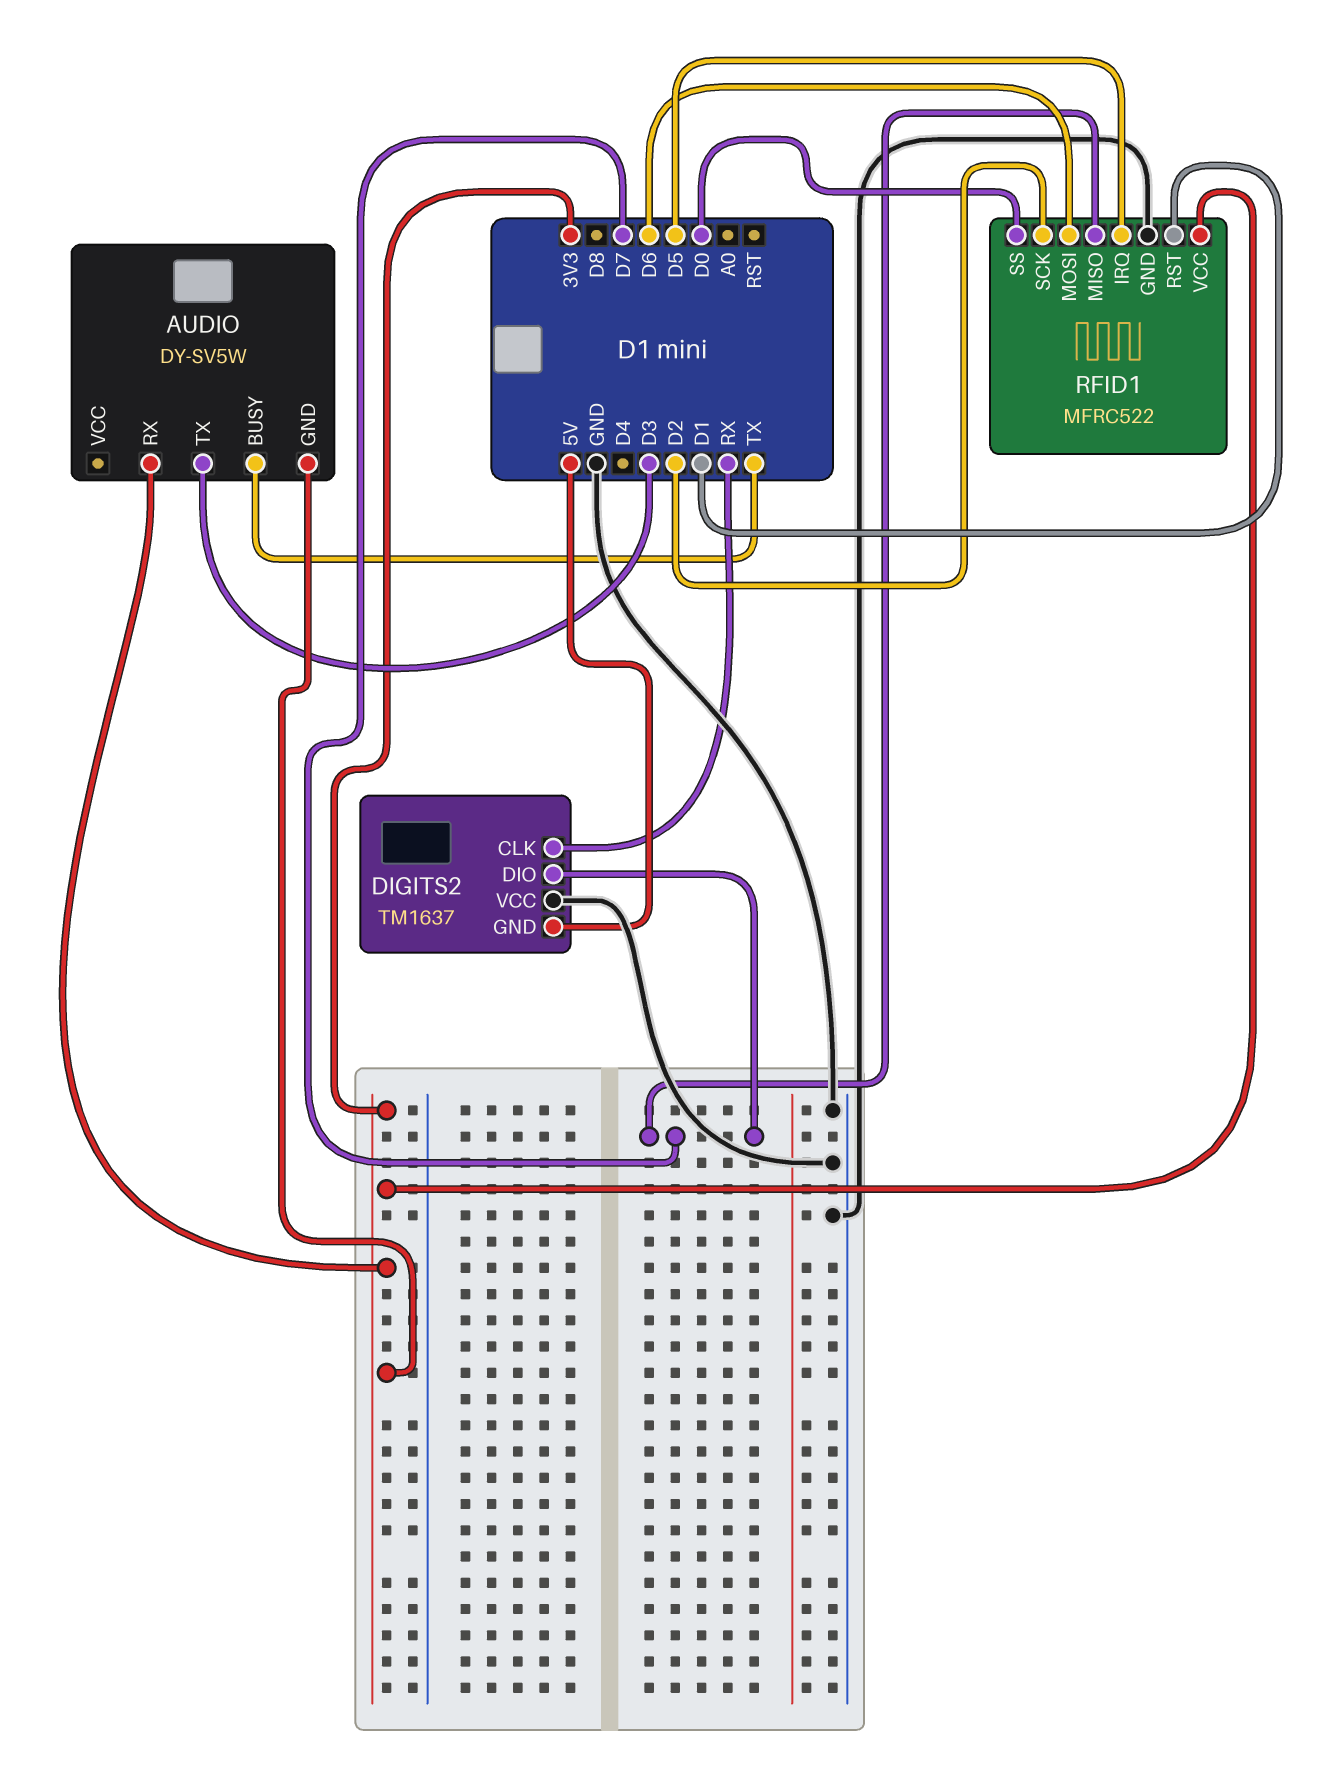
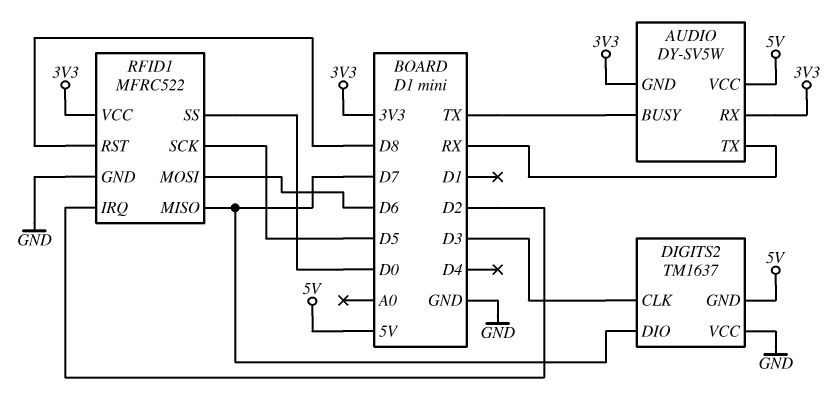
AUDIO pin TX: D3 -> RX
AUDIO pin VCC: none -> 5V
DIGITS2 pin CLK: RX -> D3
RFID1 pin IRQ: D5 -> D2
RFID1 pin RST: D1 -> D8
RFID1 pin SCK: D2 -> D5

